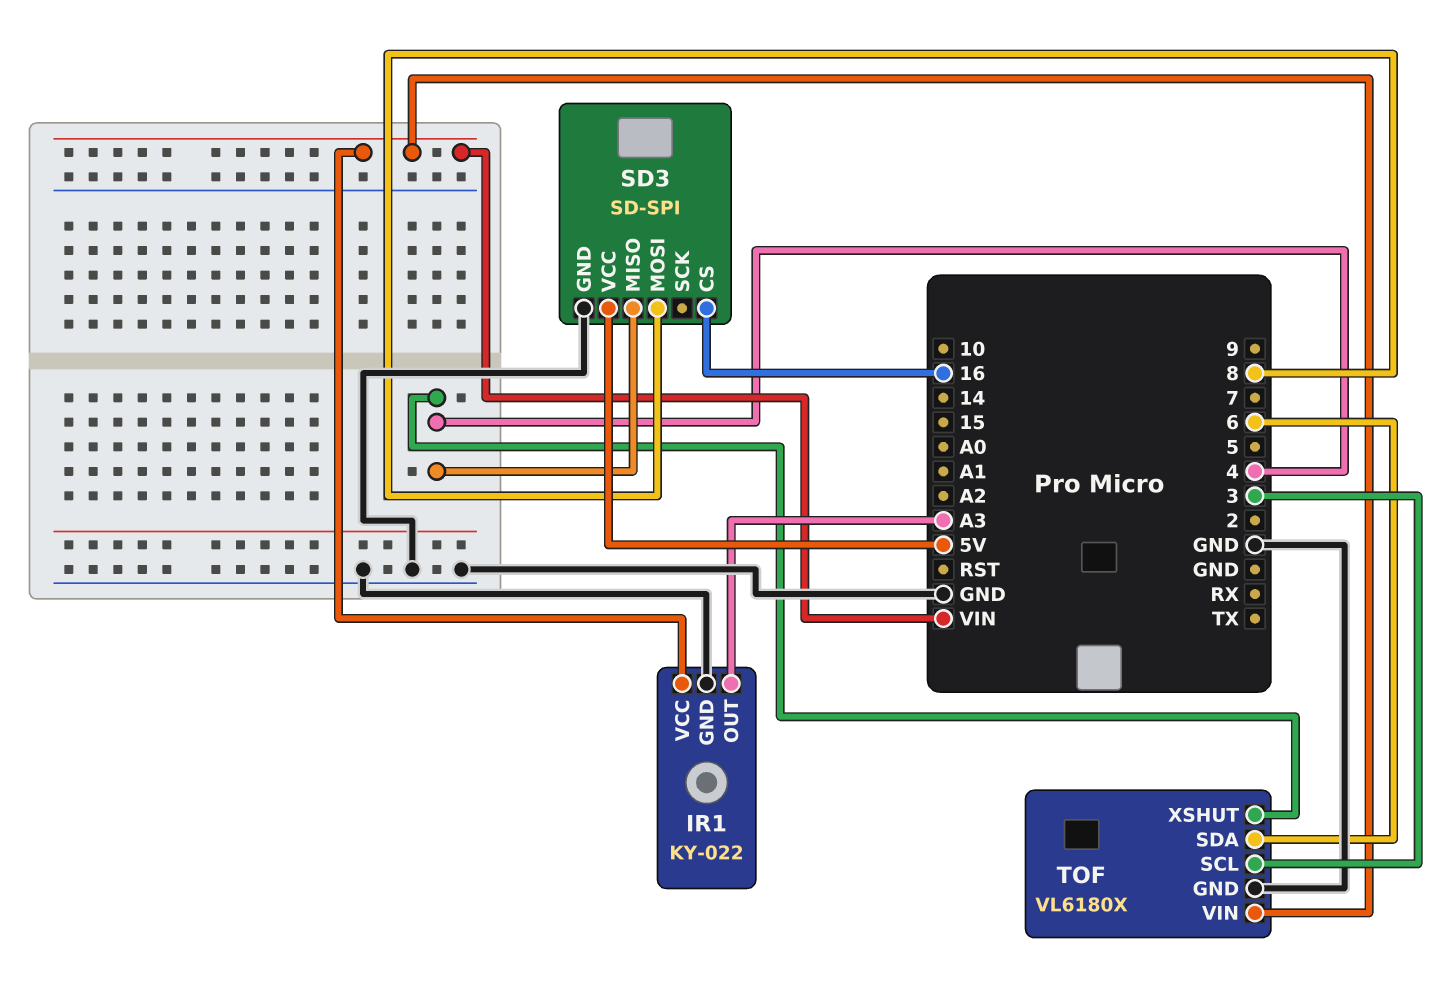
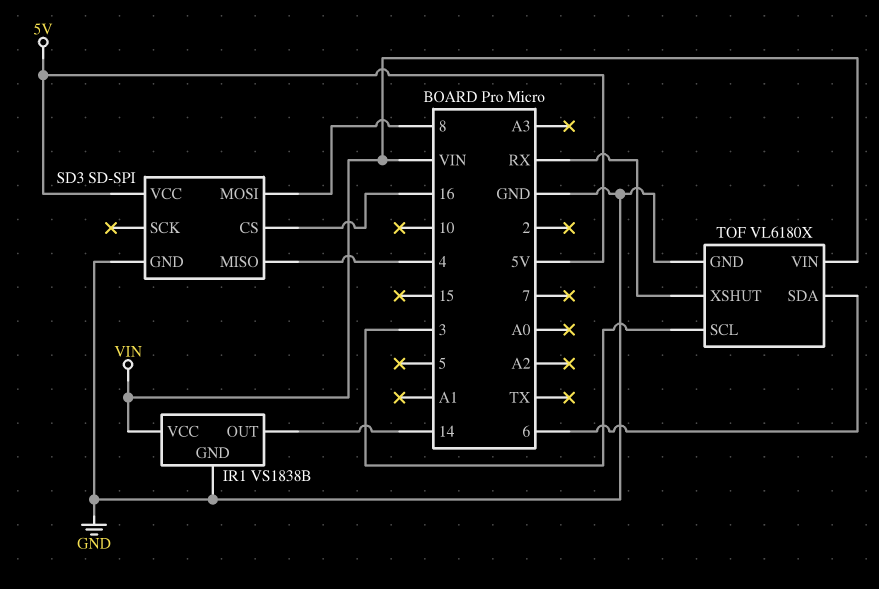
IR1: KY-022 -> VS1838B
IR1 pin OUT: A3 -> 14
TOF pin XSHUT: 4 -> RX

